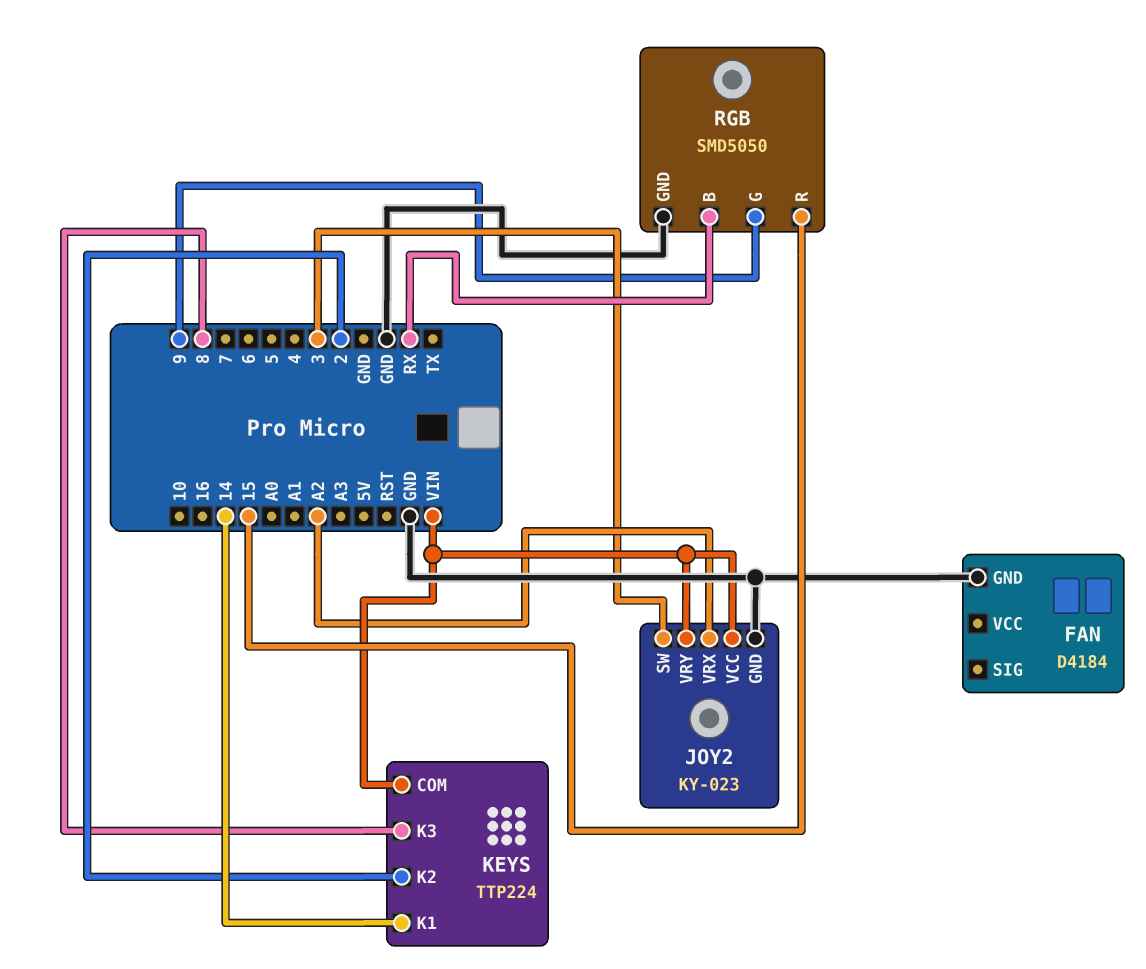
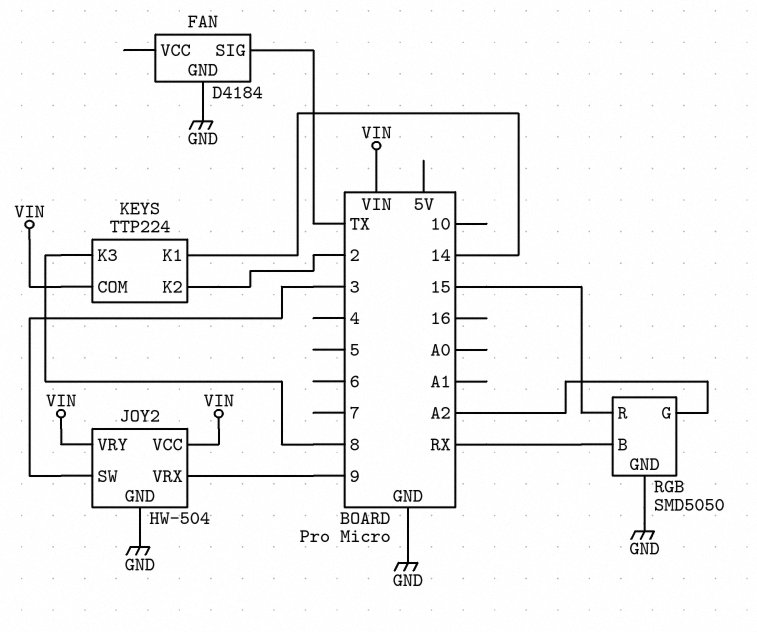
FAN pin SIG: none -> TX
JOY2: KY-023 -> HW-504
JOY2 pin VRX: A2 -> 9
RGB pin G: 9 -> A2

